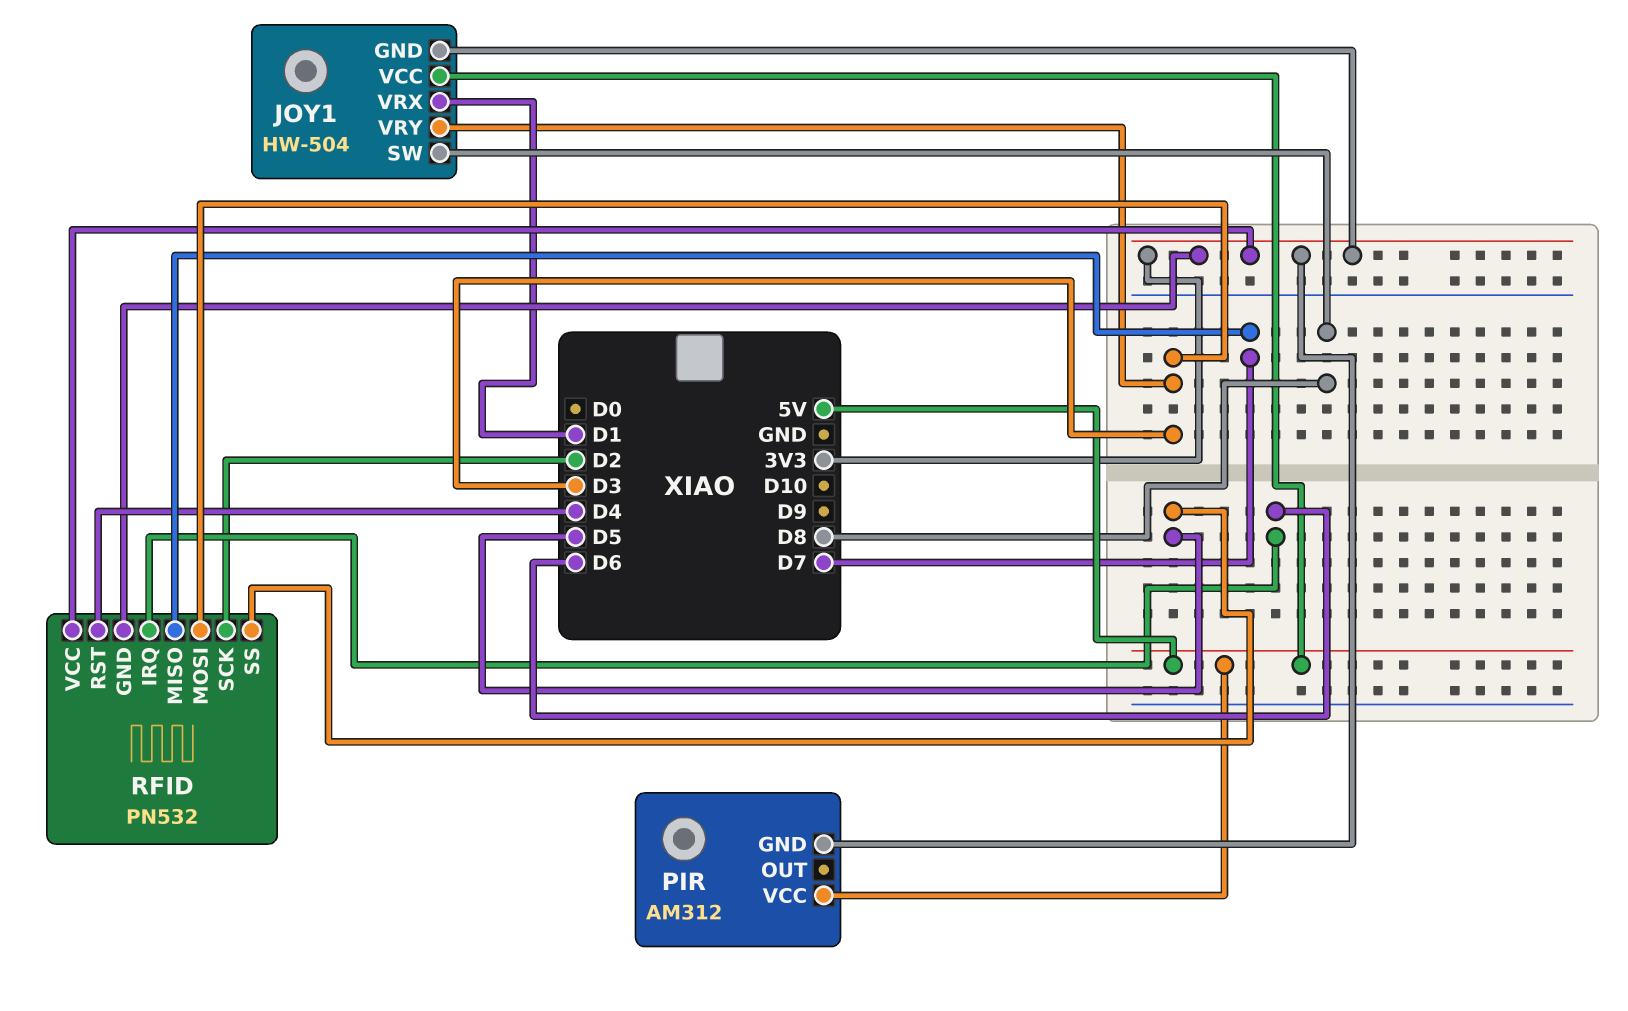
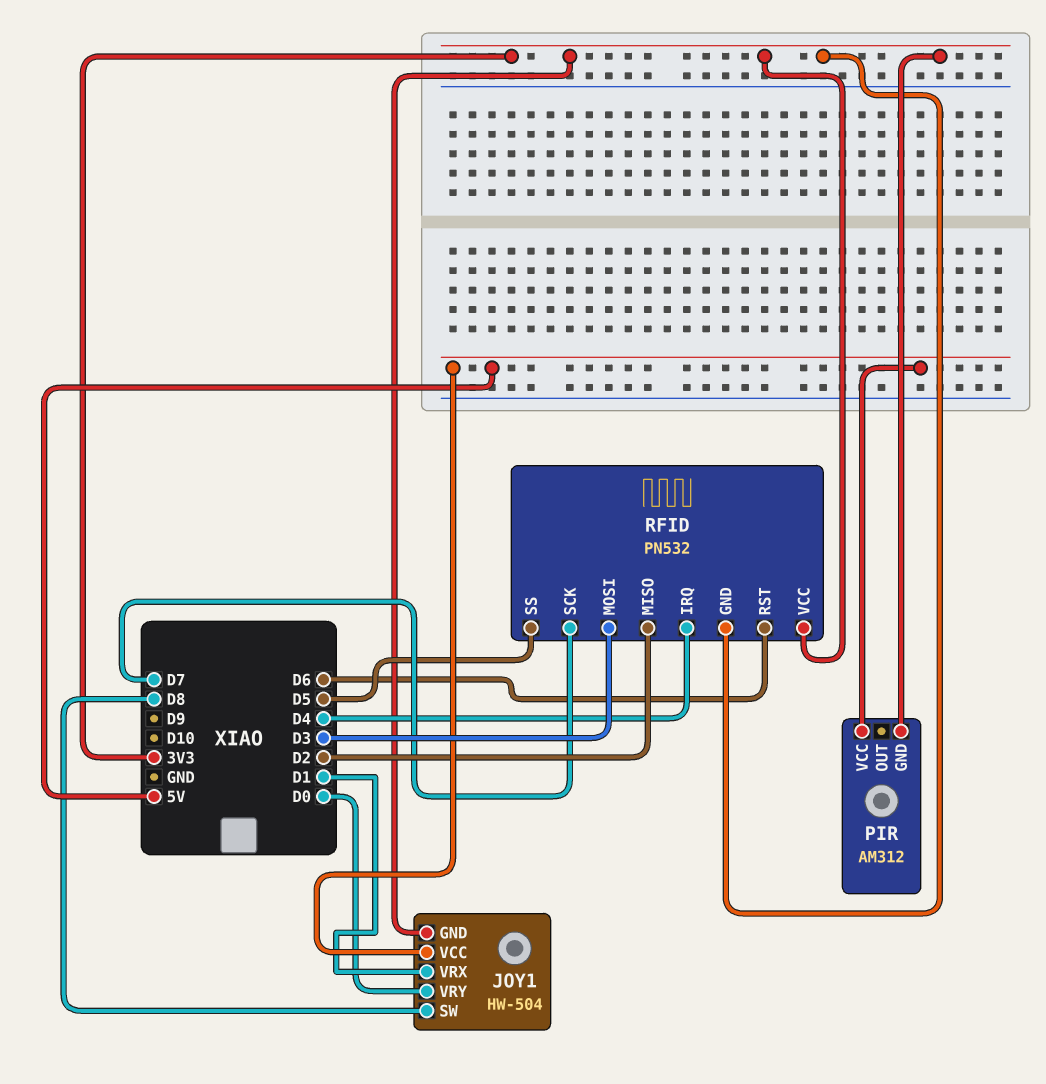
JOY1 pin VRY: D3 -> D0
RFID pin IRQ: D6 -> D4
RFID pin MISO: D7 -> D2
RFID pin RST: D4 -> D6
RFID pin SCK: D2 -> D7

